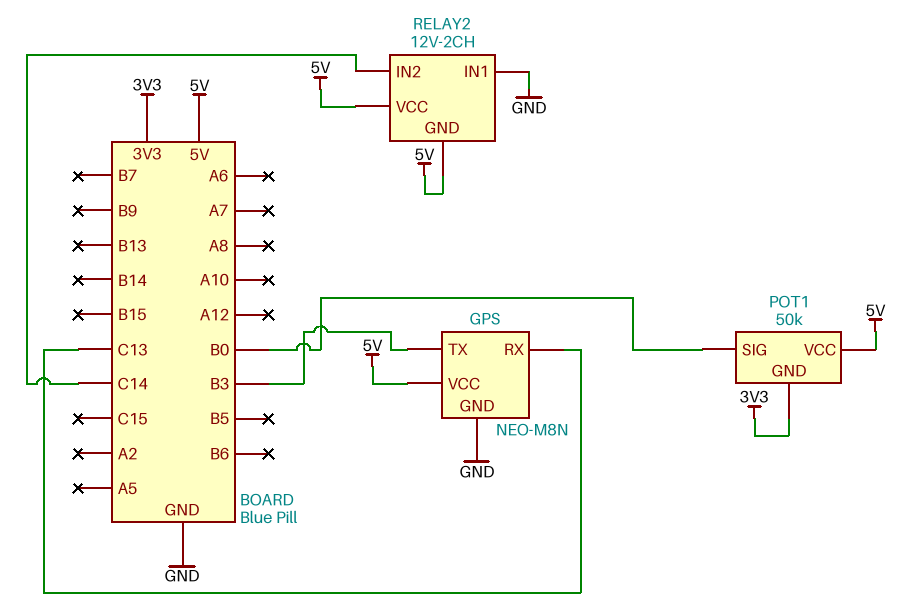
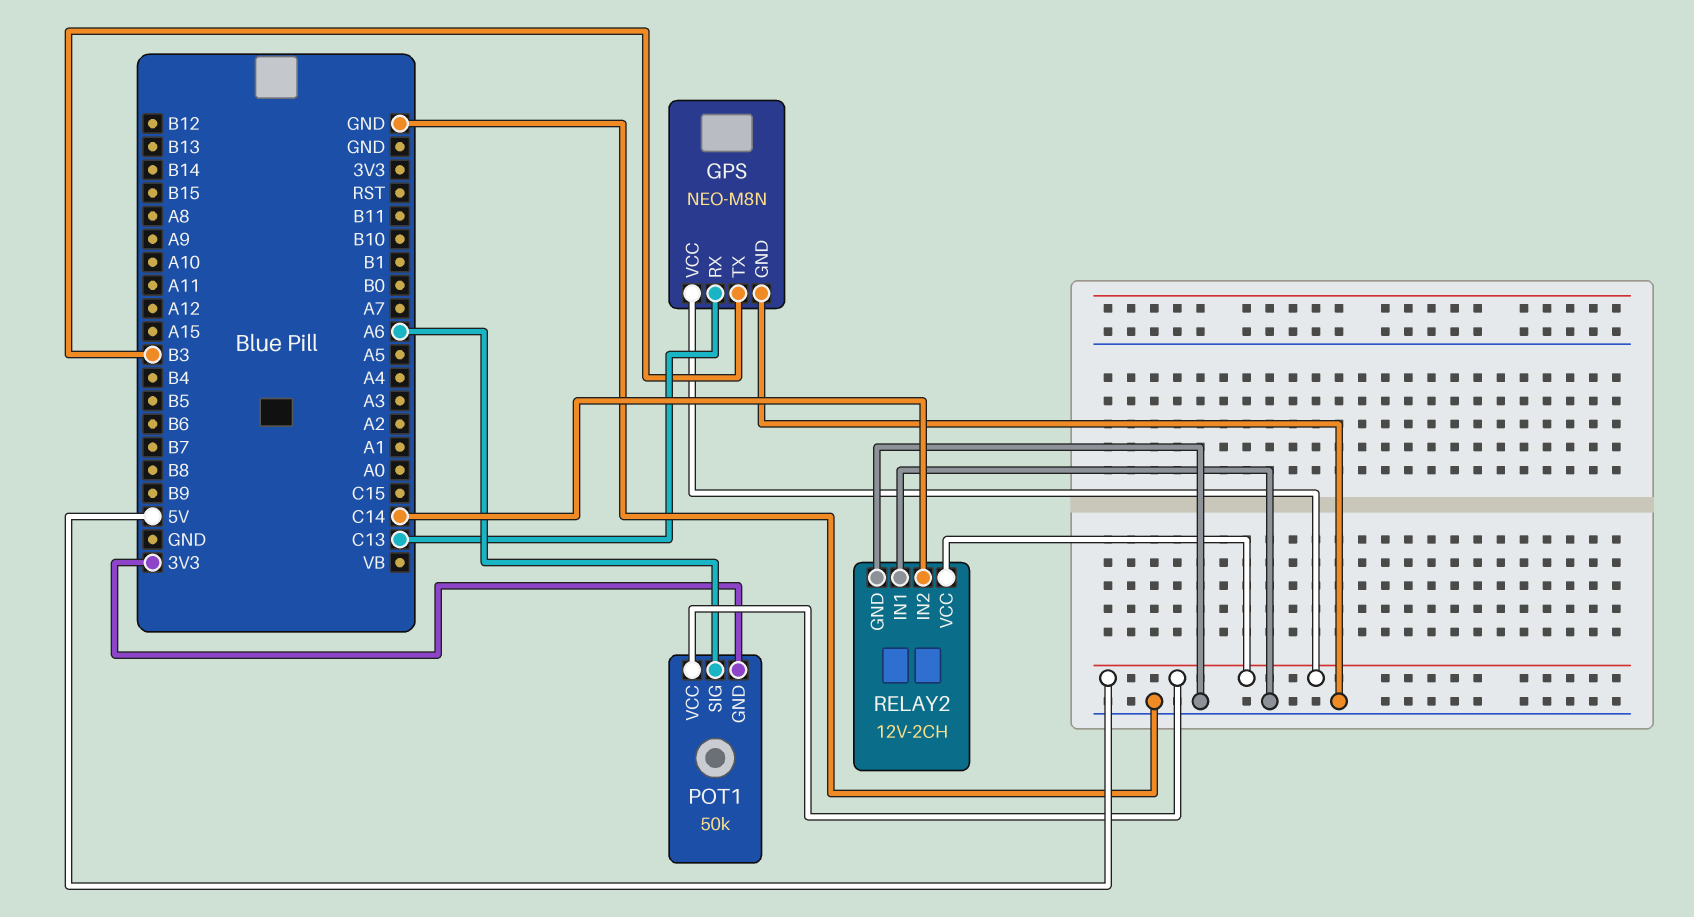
POT1 pin SIG: B0 -> A6
RELAY2 pin GND: 5V -> GND

